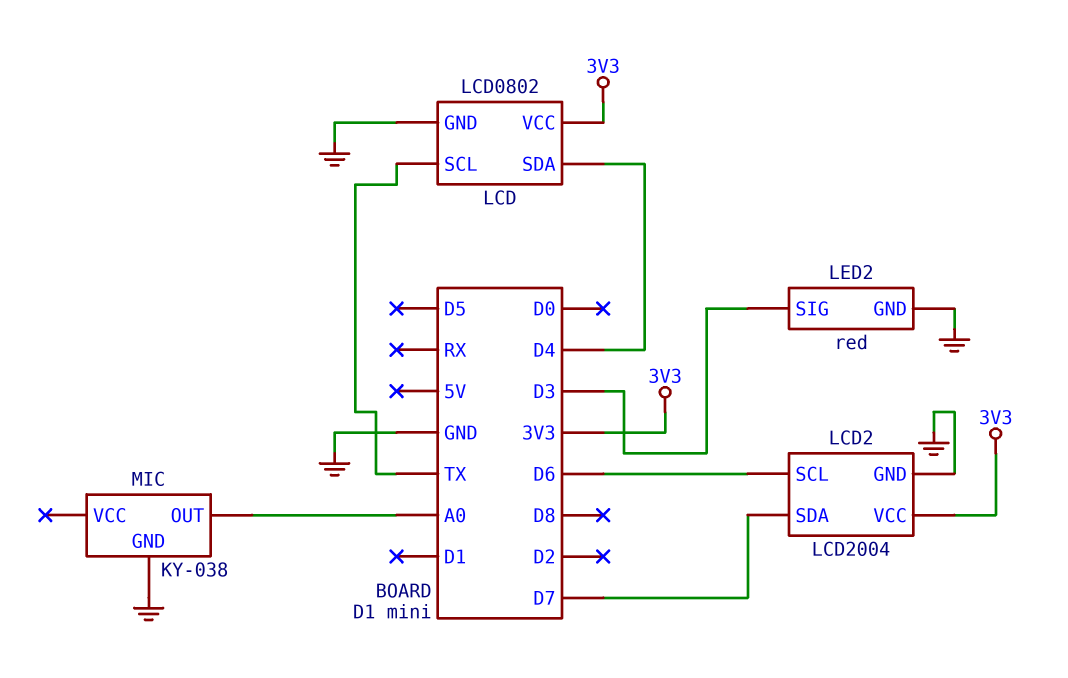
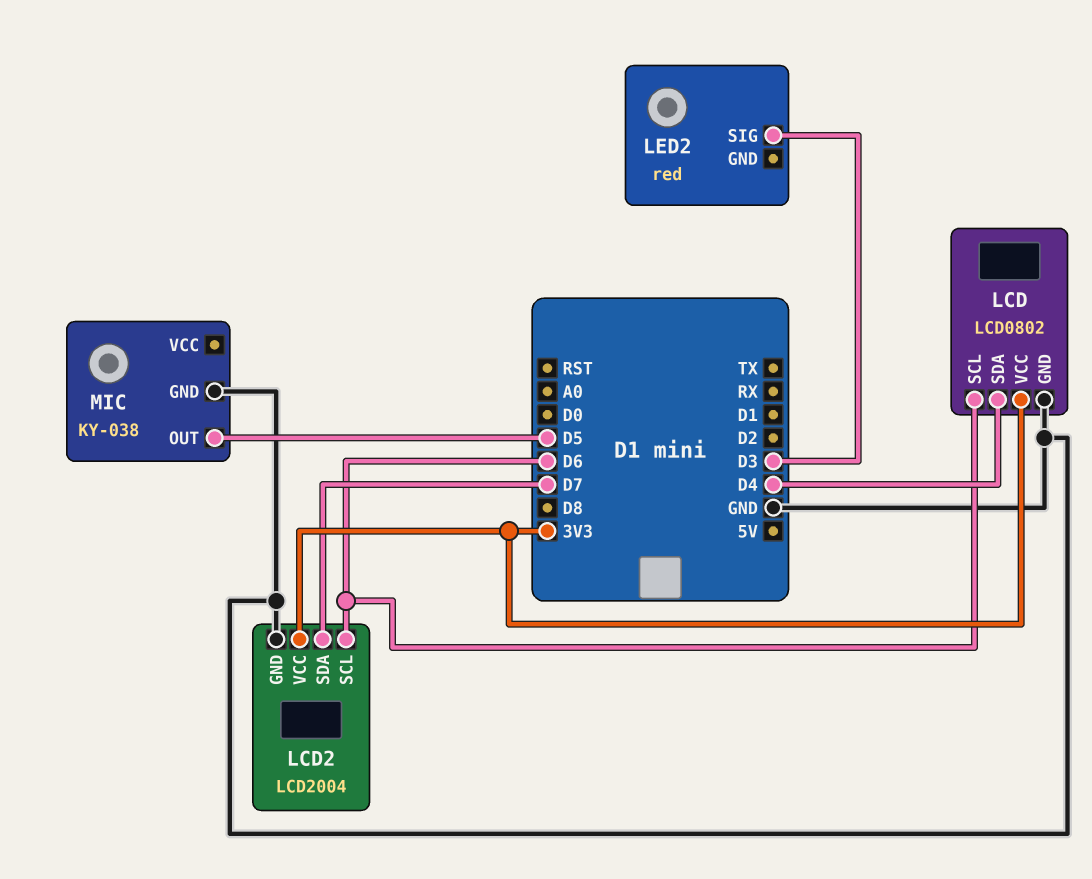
LCD pin SCL: TX -> D6
LED2 pin GND: GND -> none
MIC pin OUT: A0 -> D5

